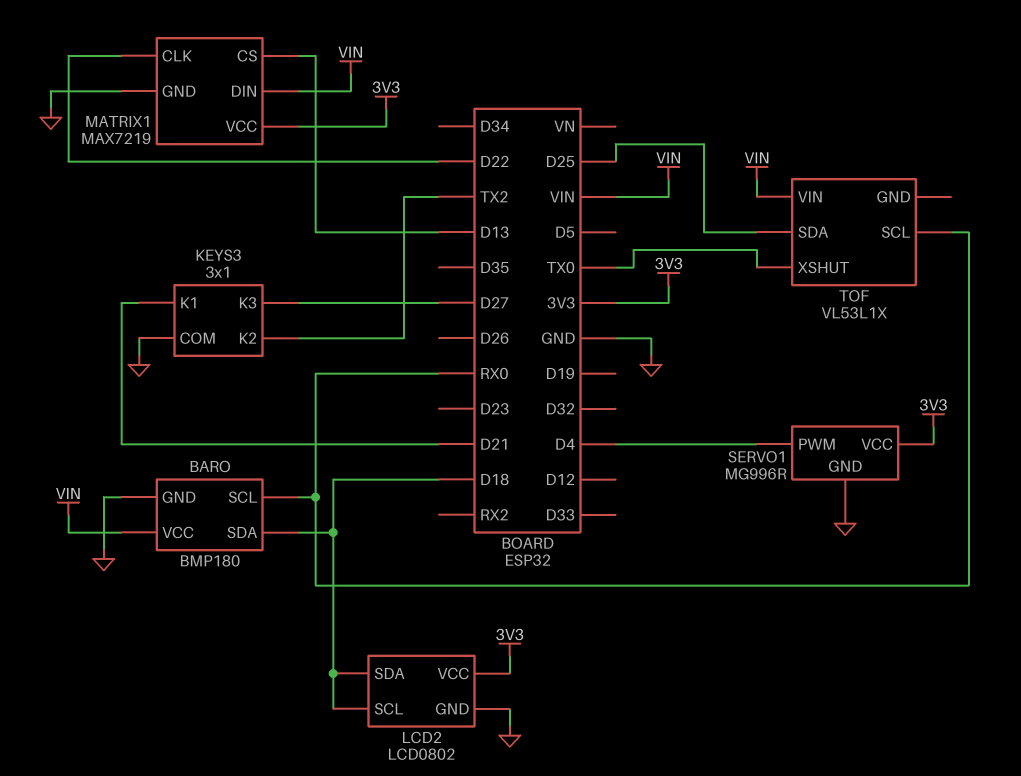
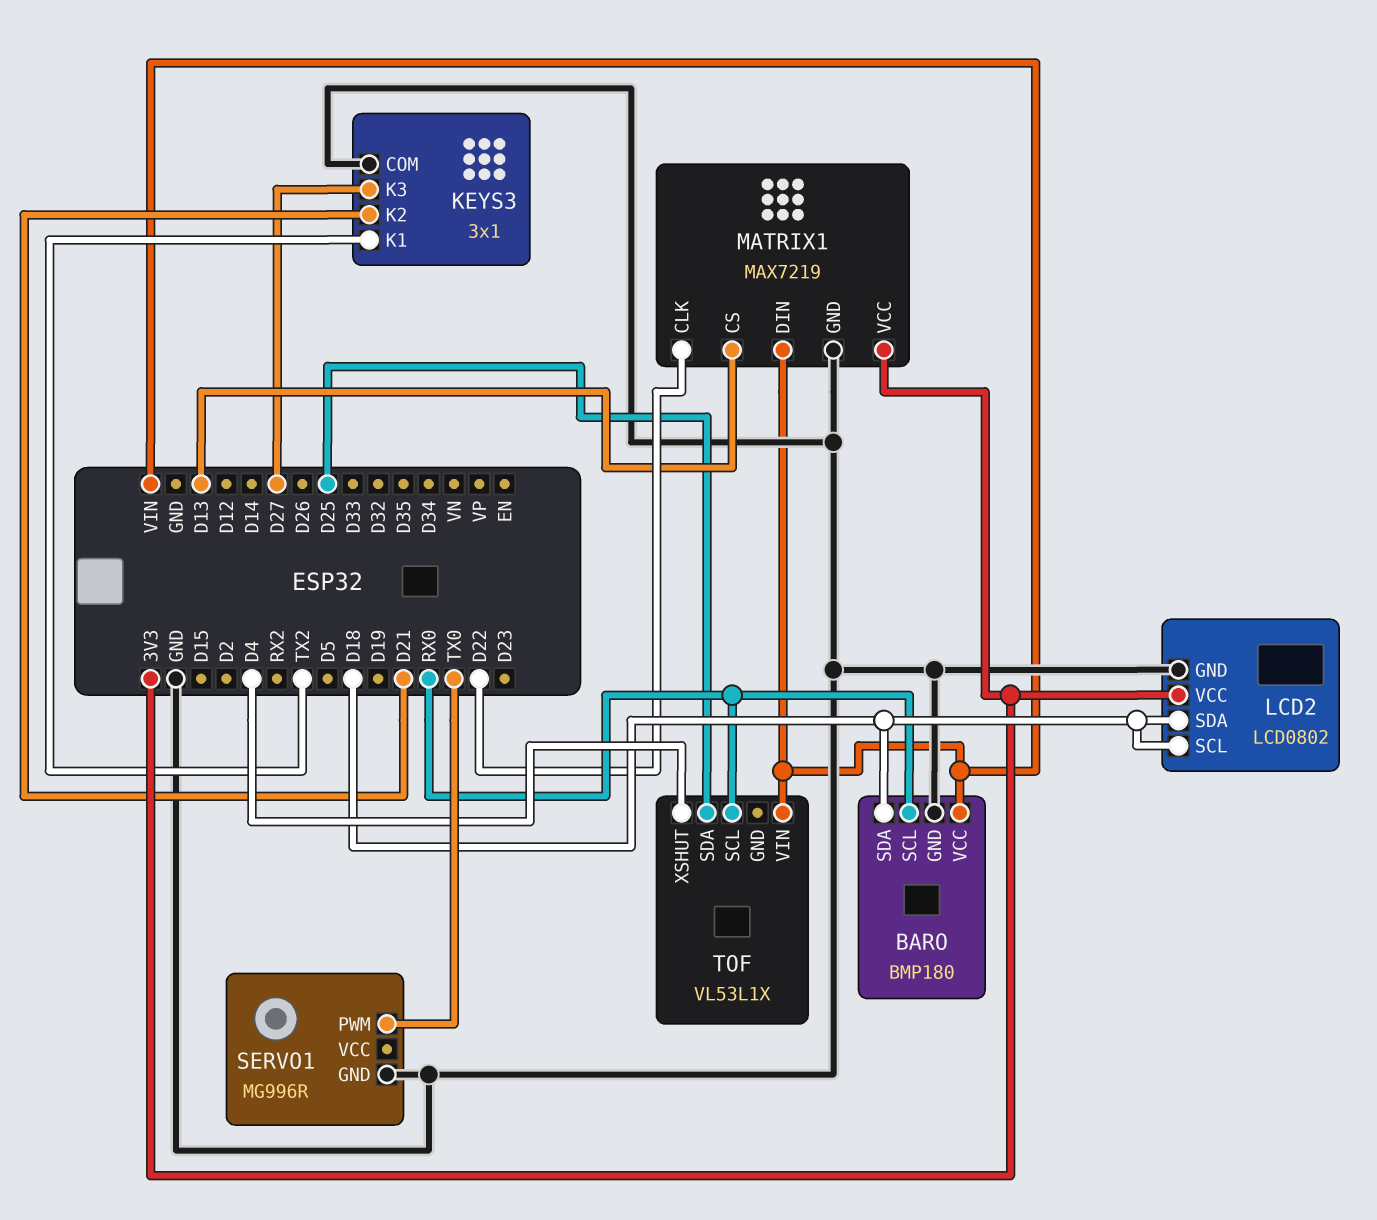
KEYS3 pin K1: D21 -> TX2
KEYS3 pin K2: TX2 -> D21
SERVO1 pin PWM: D4 -> TX0
SERVO1 pin VCC: 3V3 -> none
TOF pin XSHUT: TX0 -> D4

